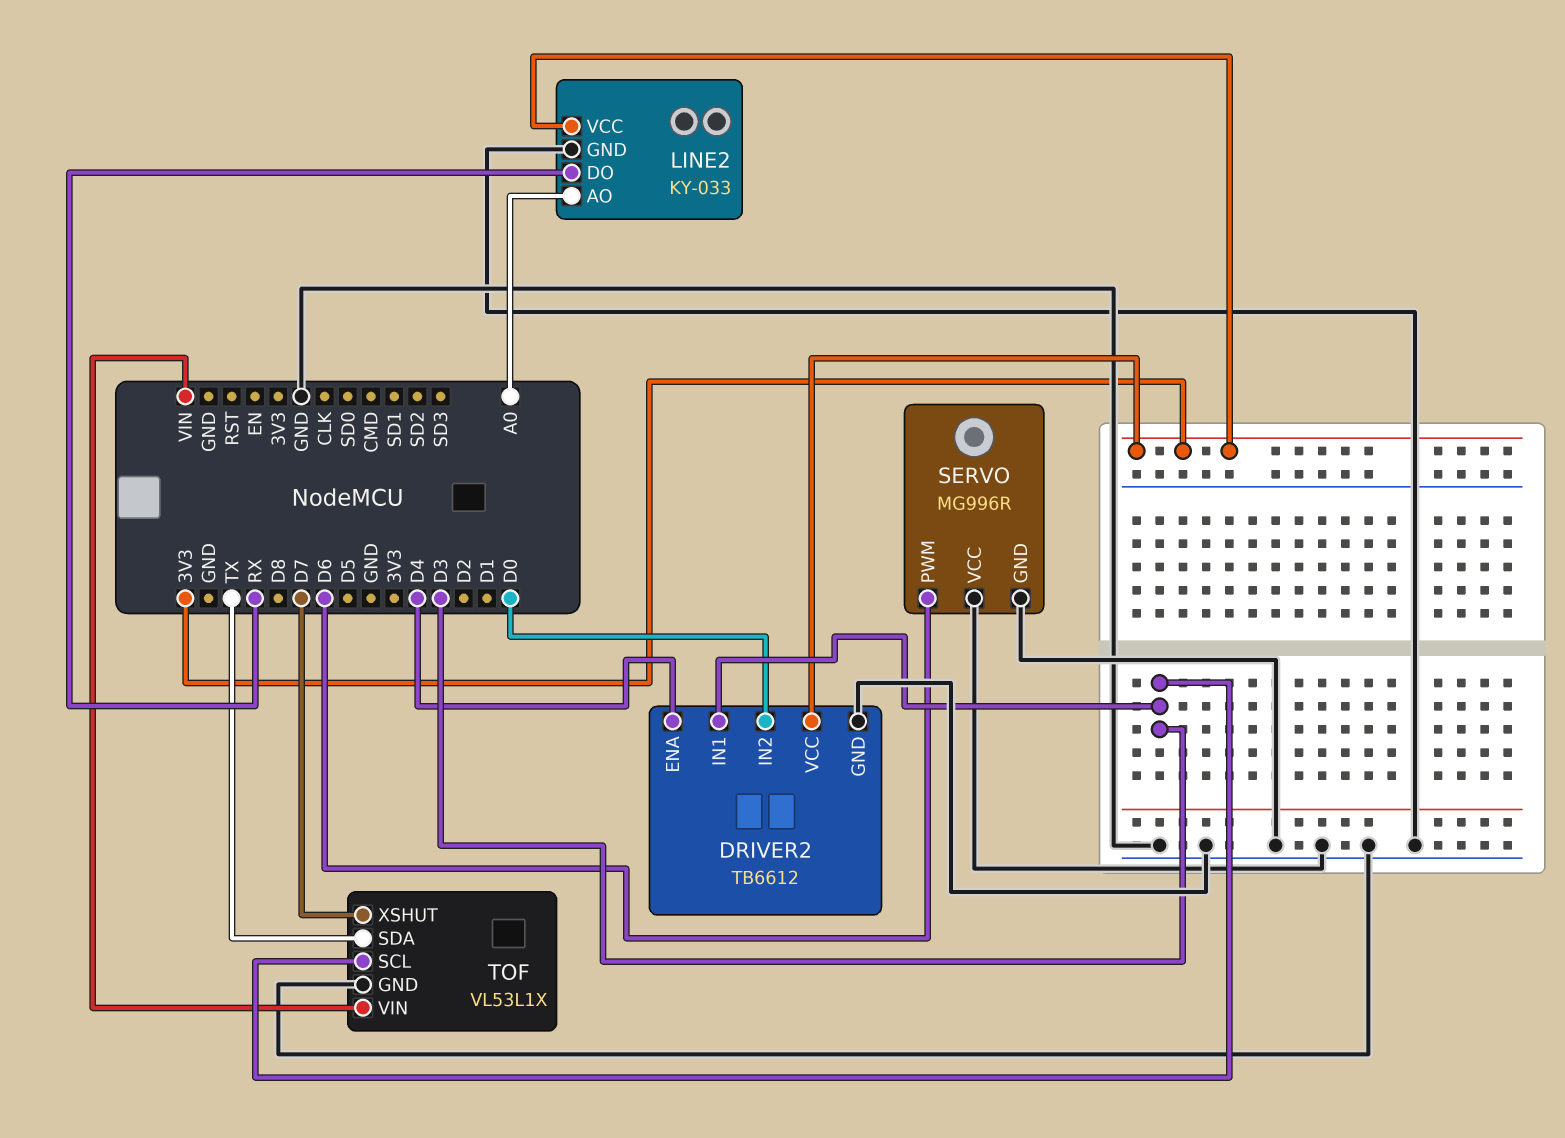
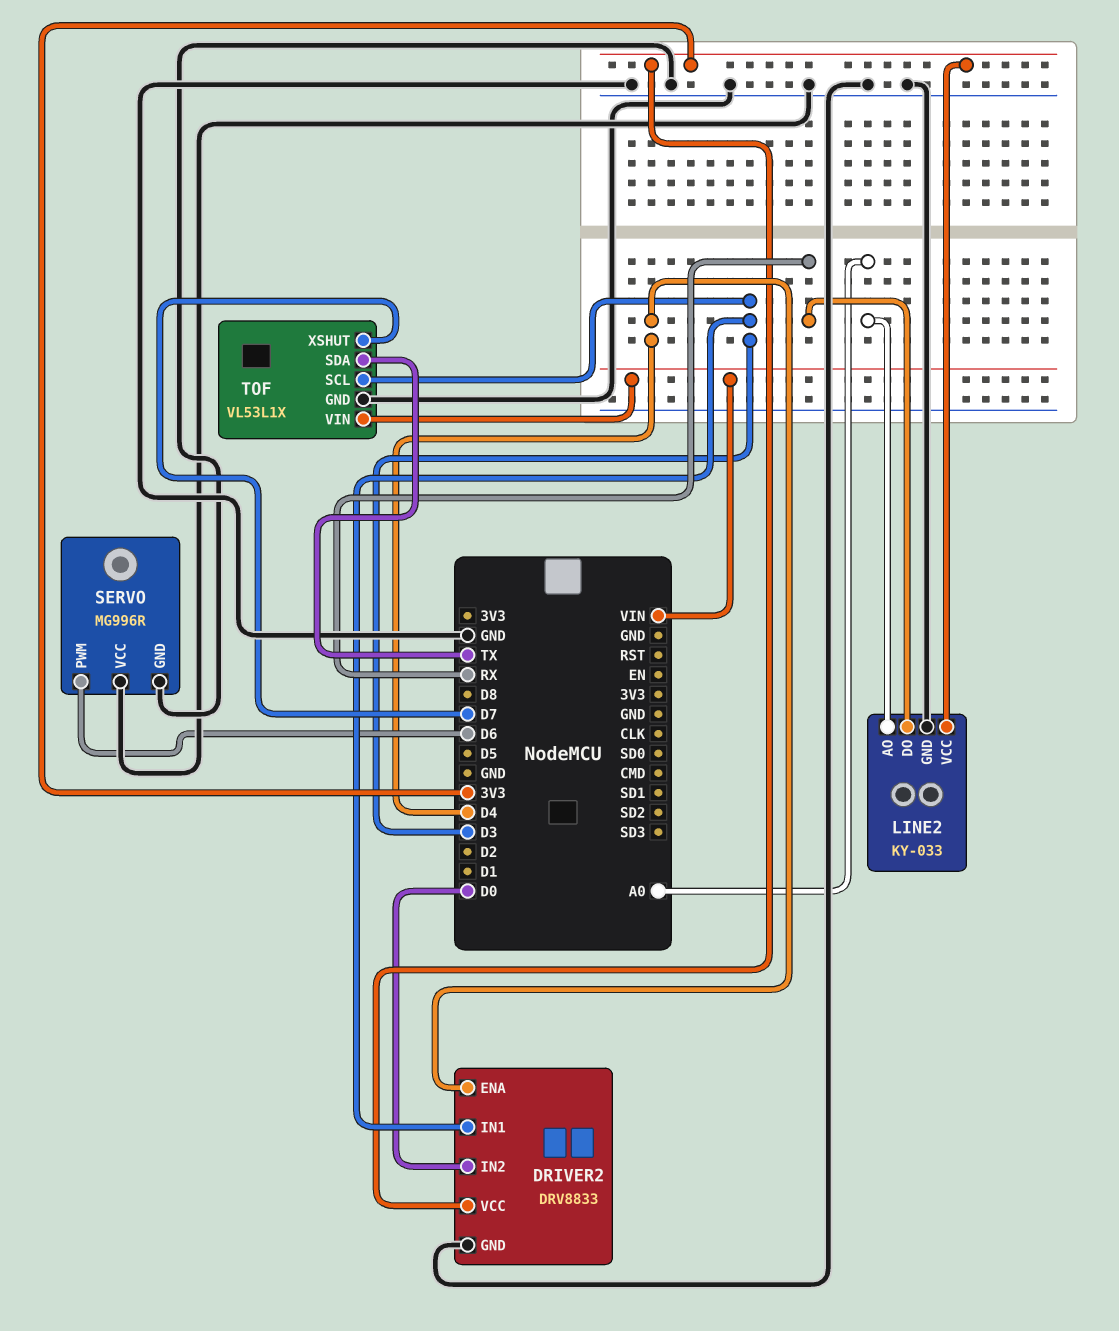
DRIVER2: TB6612 -> DRV8833

